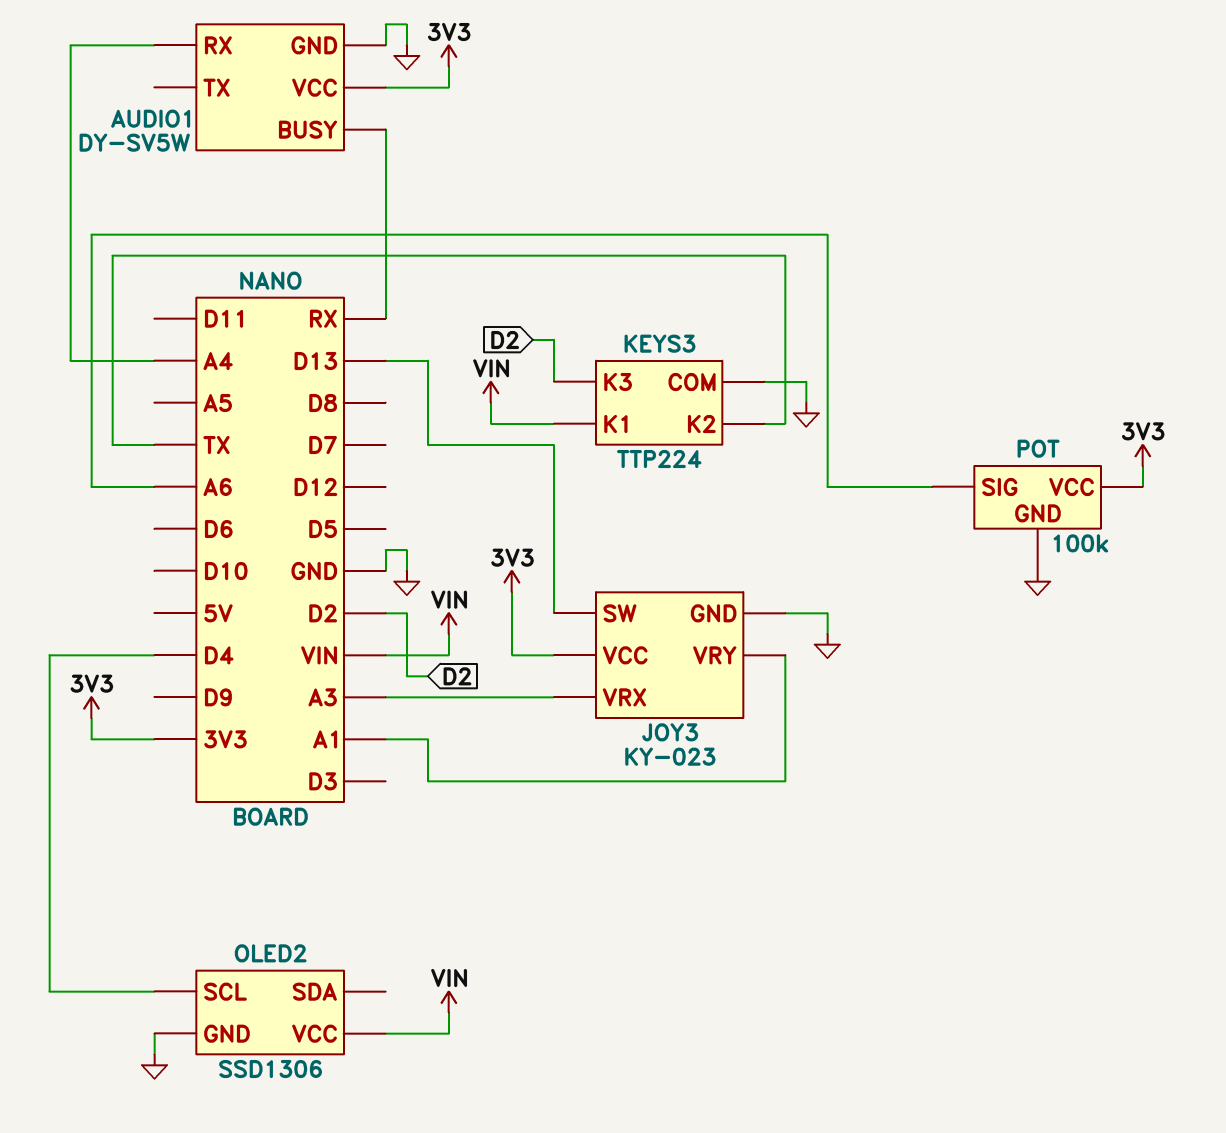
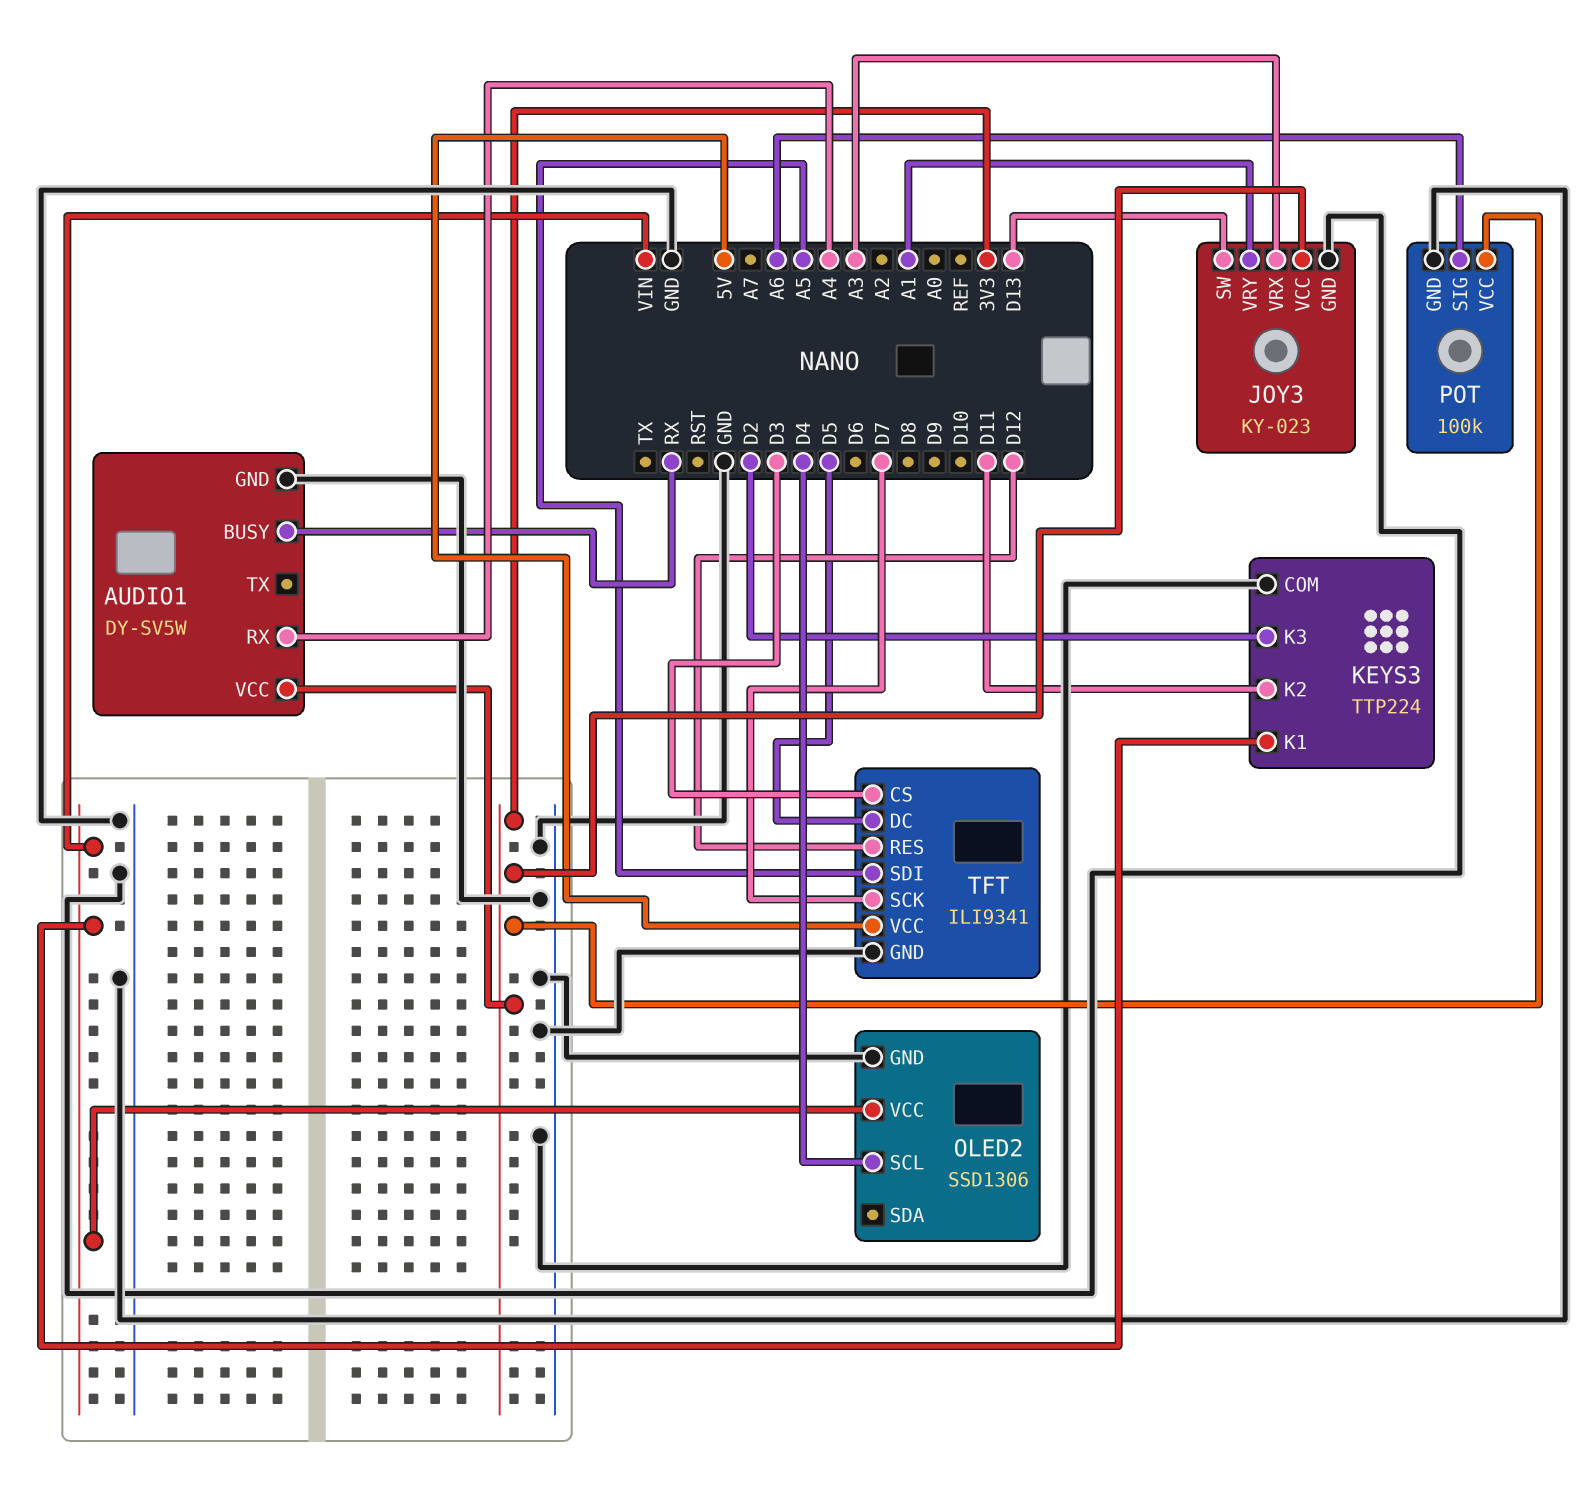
KEYS3 pin K2: TX -> D11
TFT: none -> ILI9341
TFT pin CS: none -> D3
TFT pin DC: none -> D5
TFT pin GND: none -> GND
TFT pin RES: none -> D12
TFT pin SCK: none -> D7
TFT pin SDI: none -> A5
TFT pin VCC: none -> 5V

